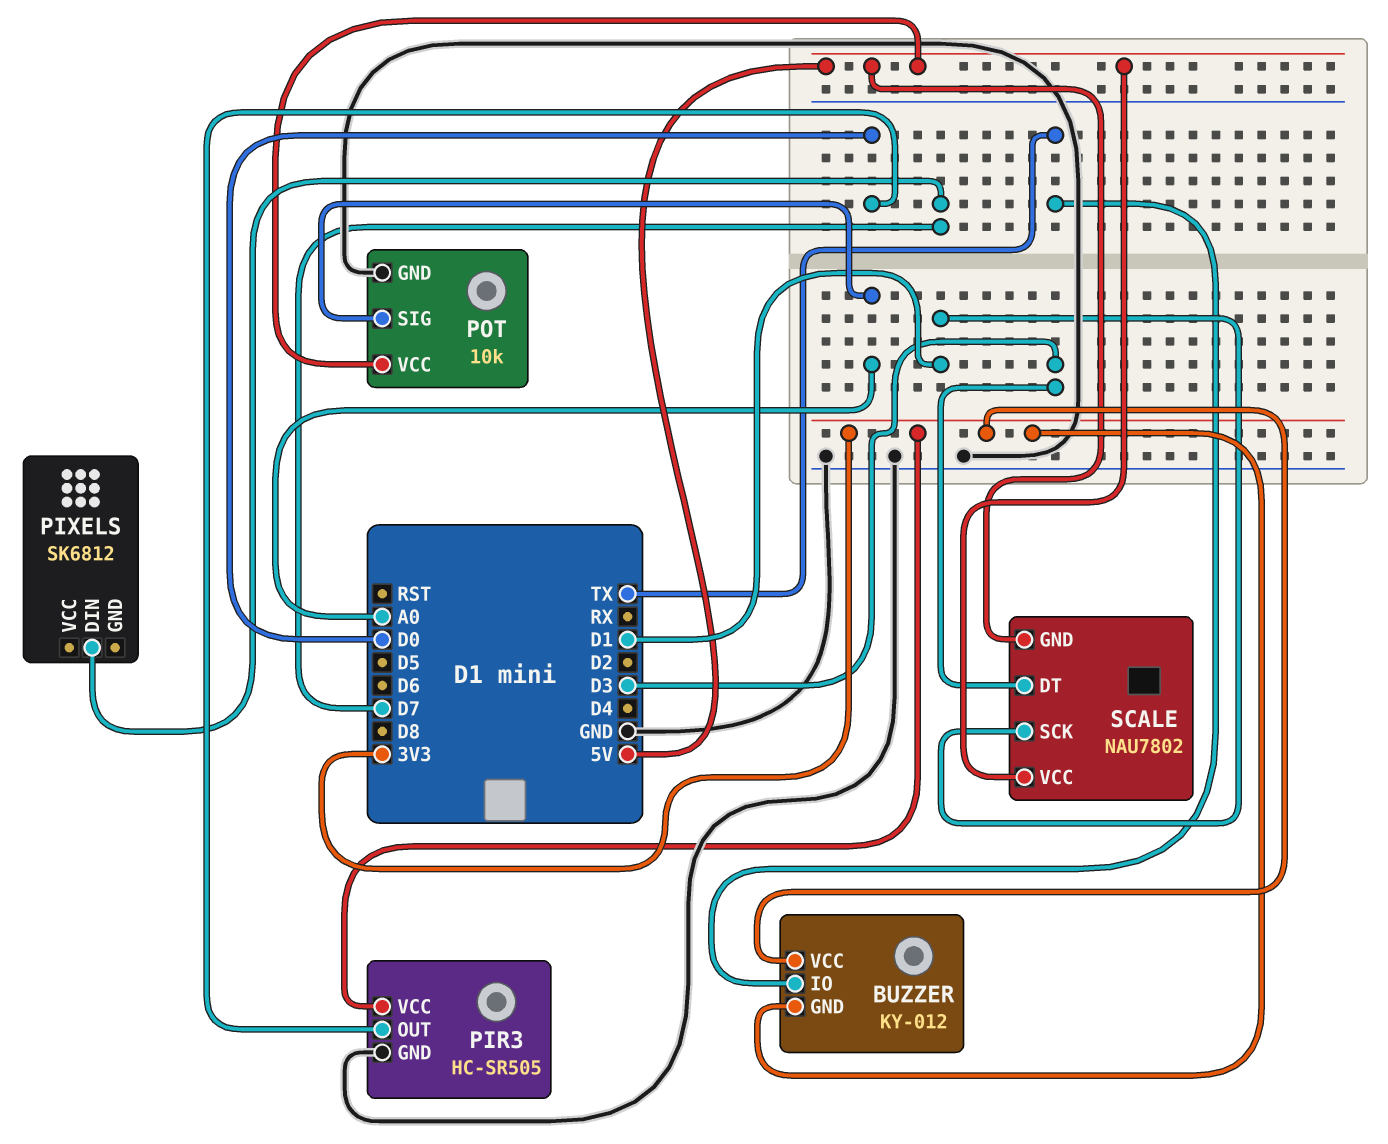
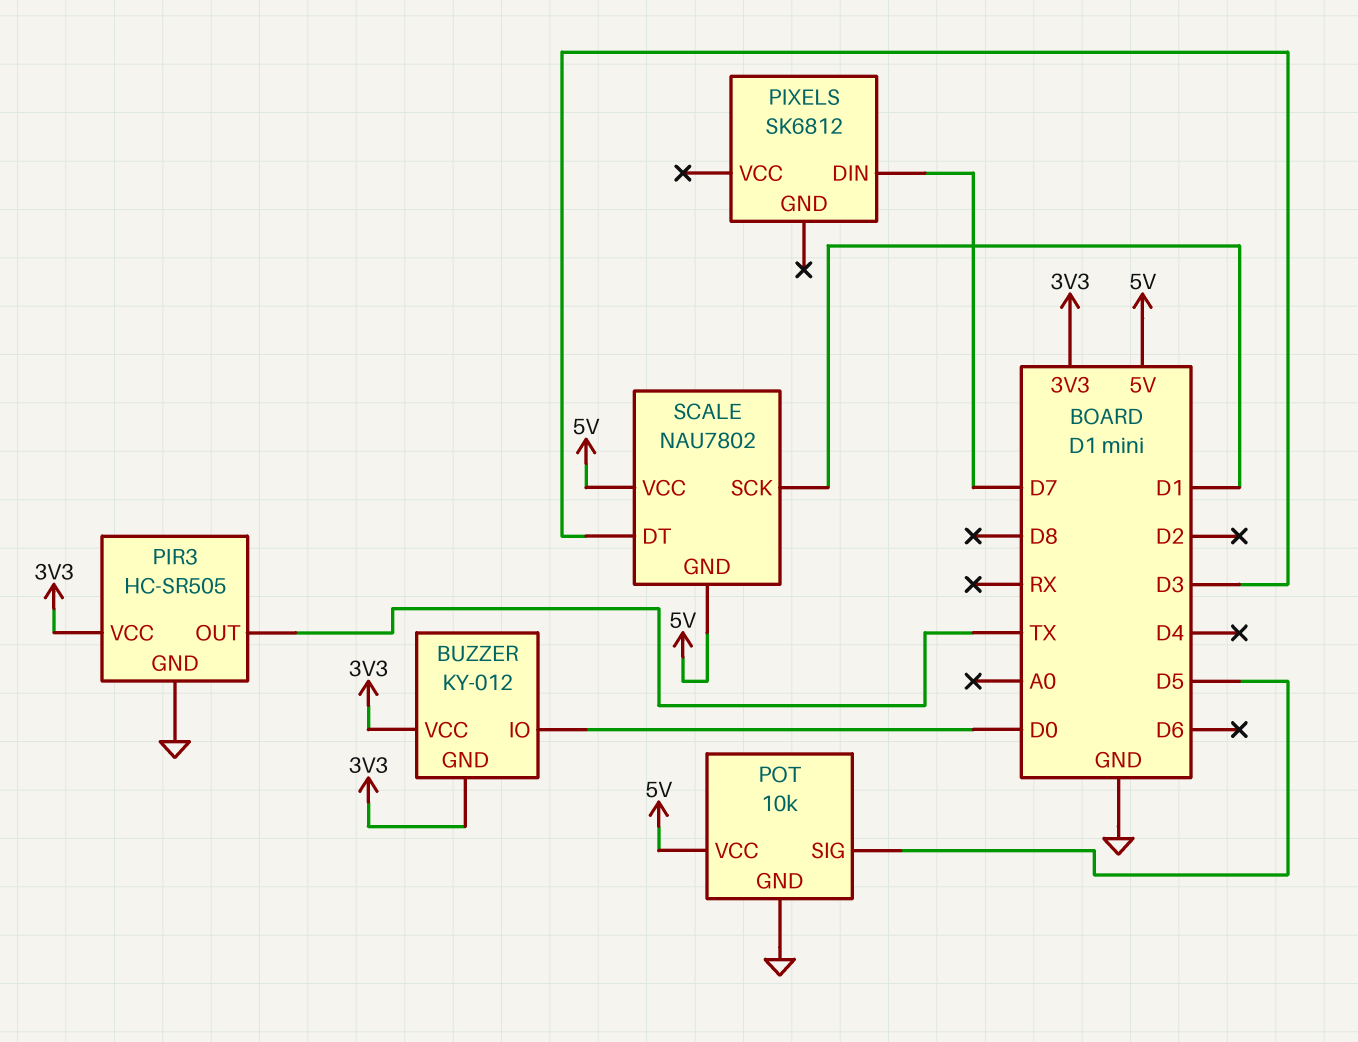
BUZZER pin IO: TX -> D0
PIR3 pin OUT: D0 -> TX
POT pin SIG: A0 -> D5

